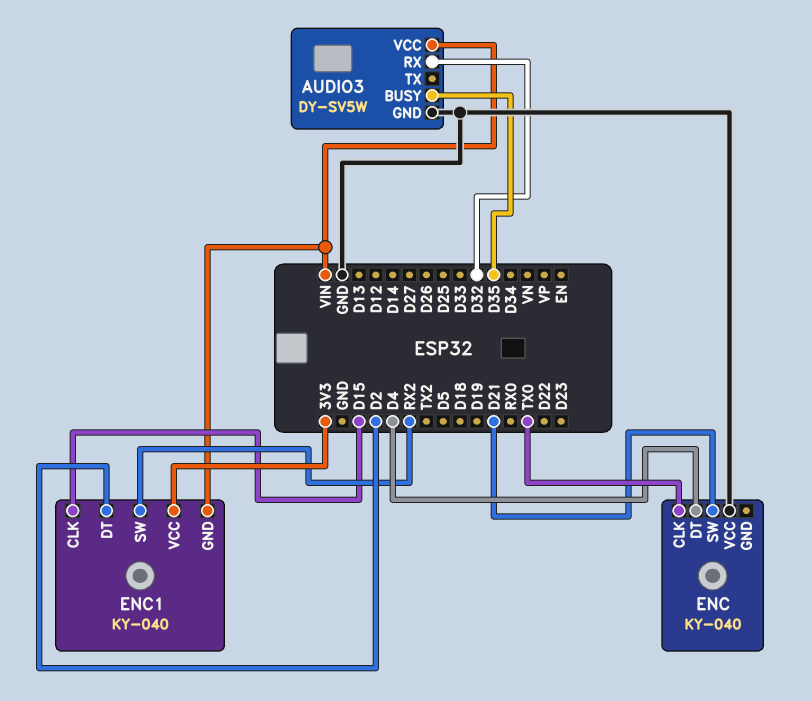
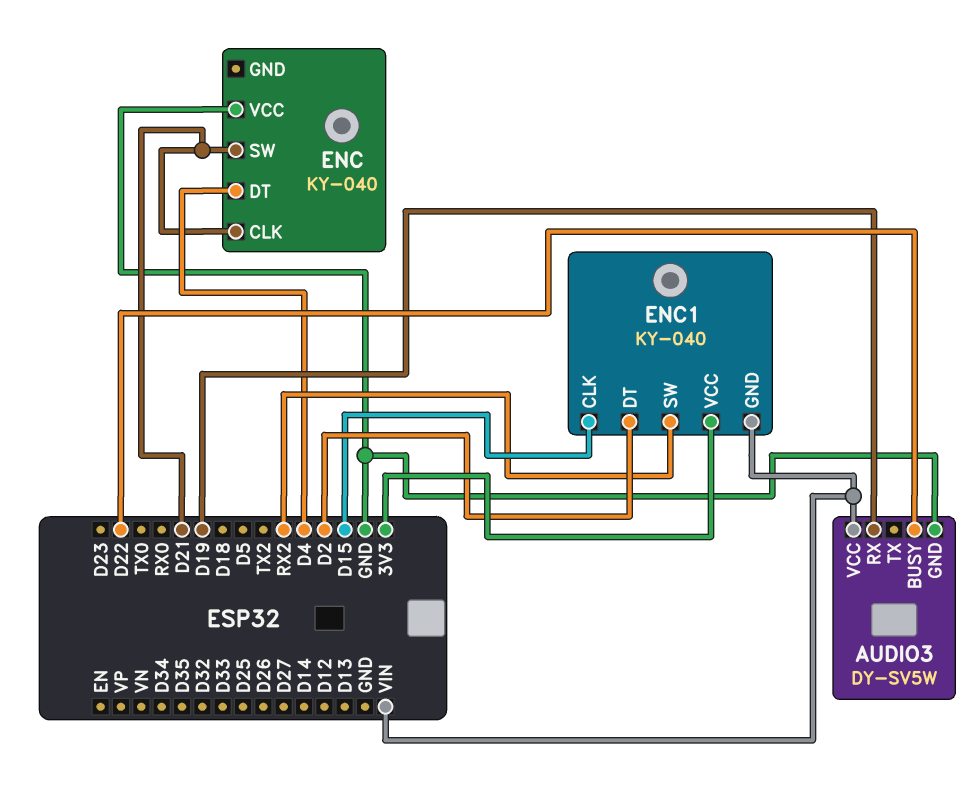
AUDIO3 pin BUSY: D35 -> D22
AUDIO3 pin RX: D32 -> D19
ENC pin CLK: TX0 -> D21

